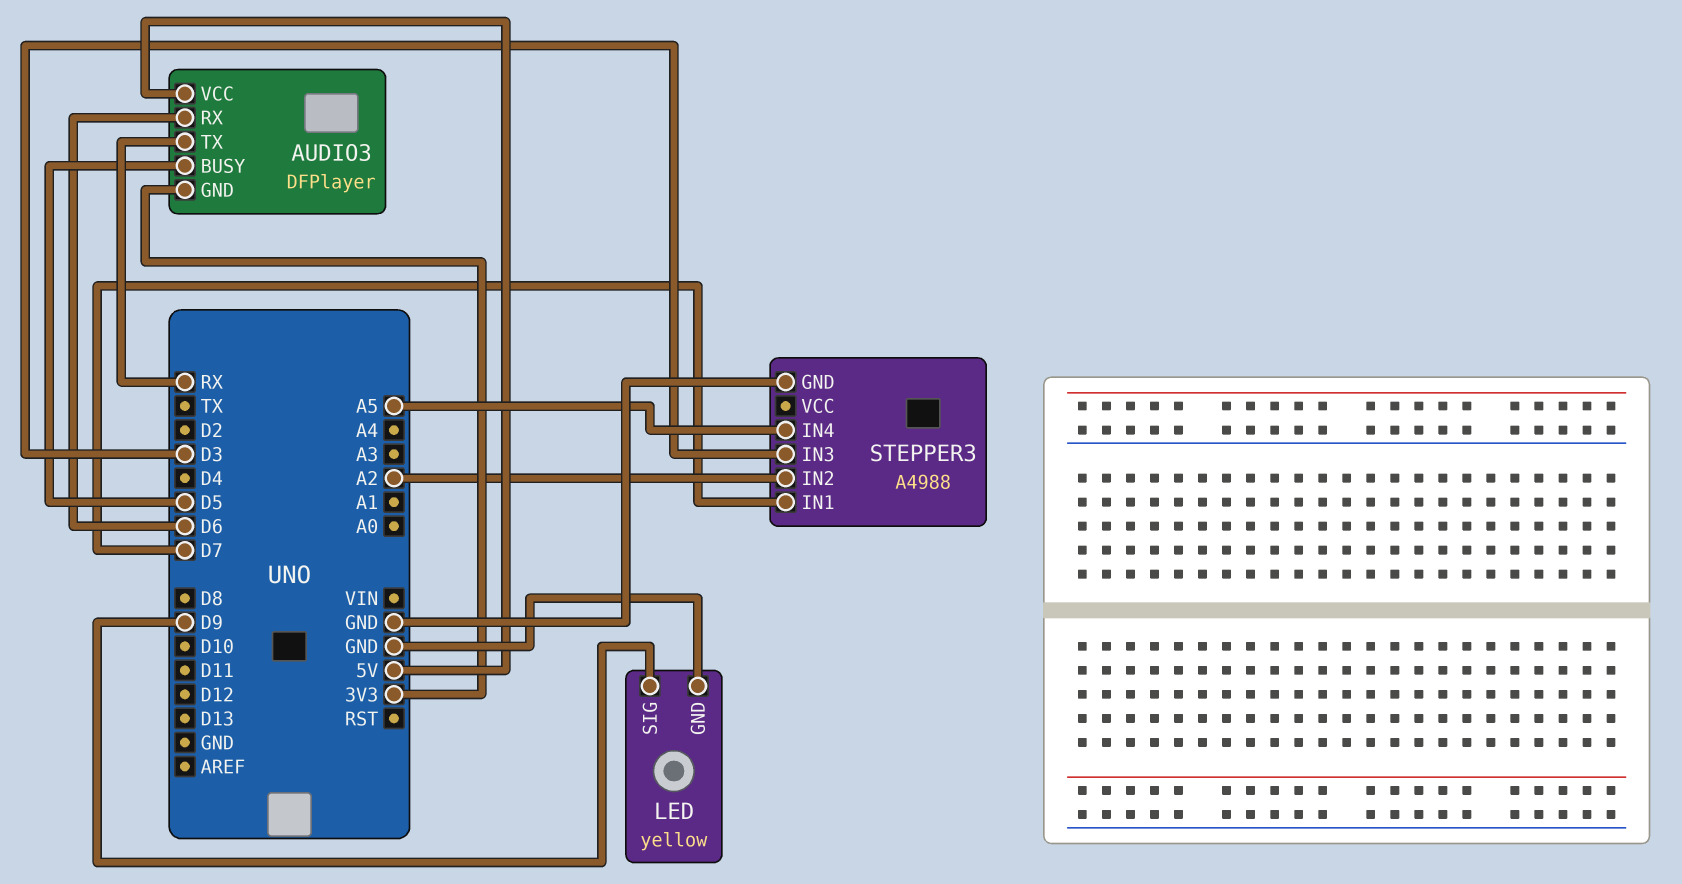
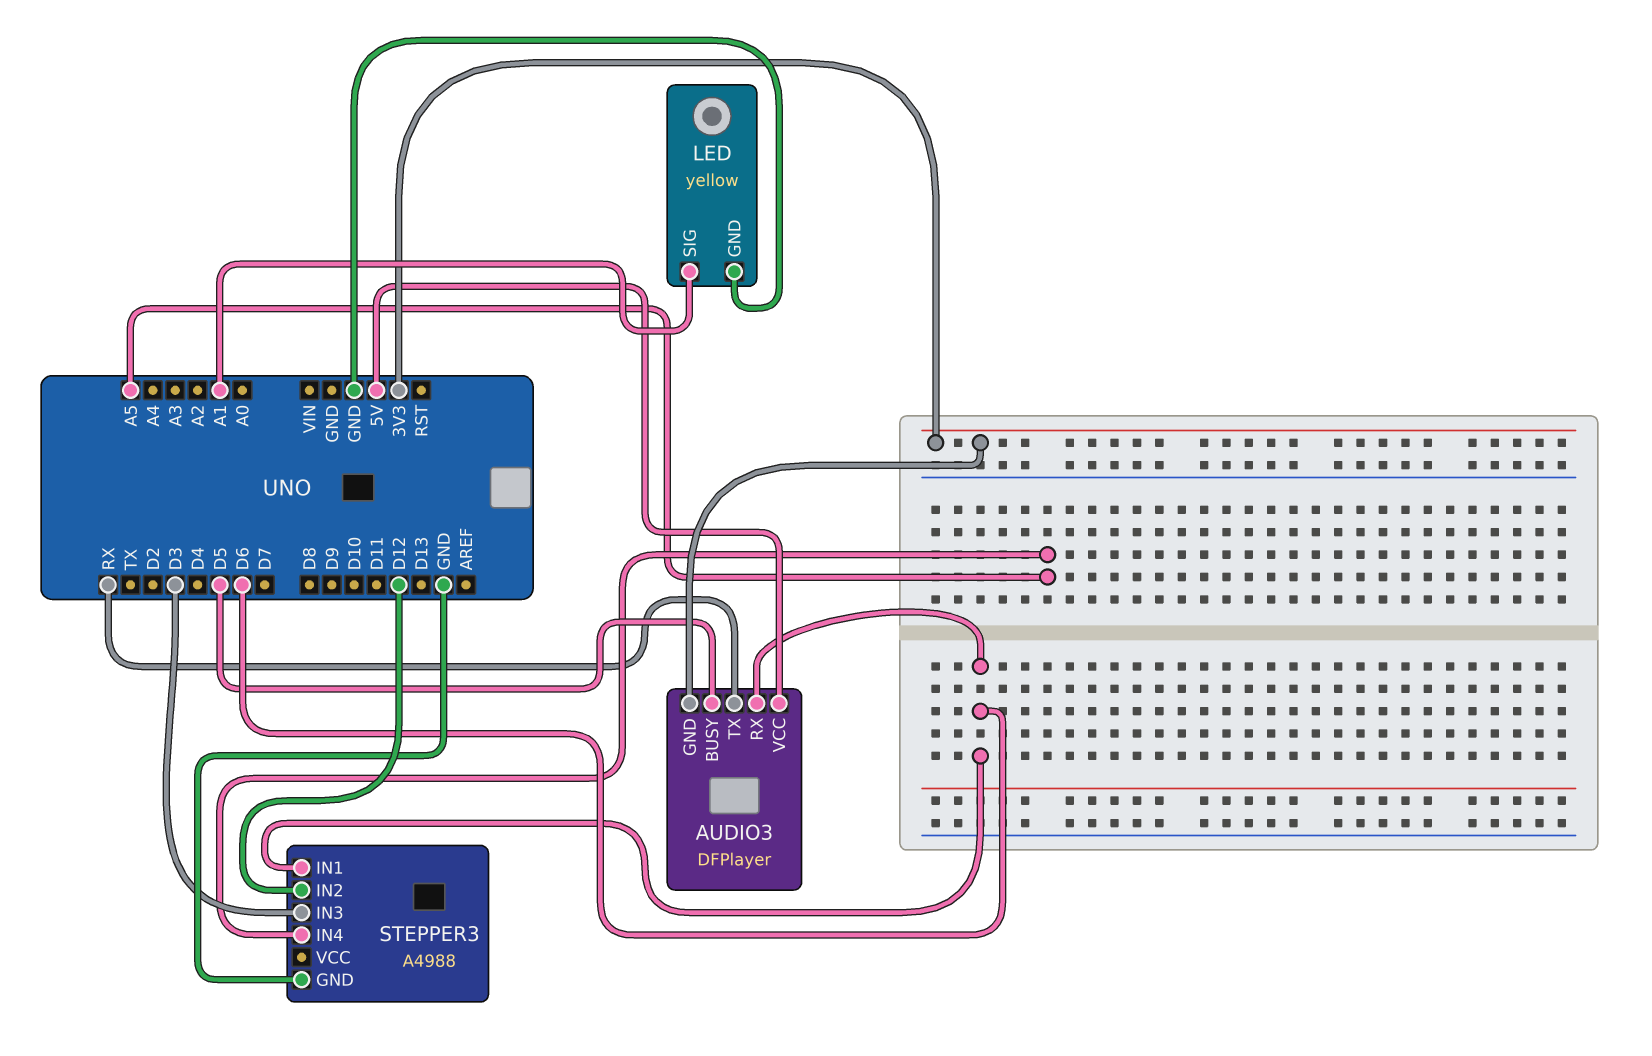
LED pin SIG: D9 -> A1
STEPPER3 pin IN1: D7 -> D6
STEPPER3 pin IN2: A2 -> D12

